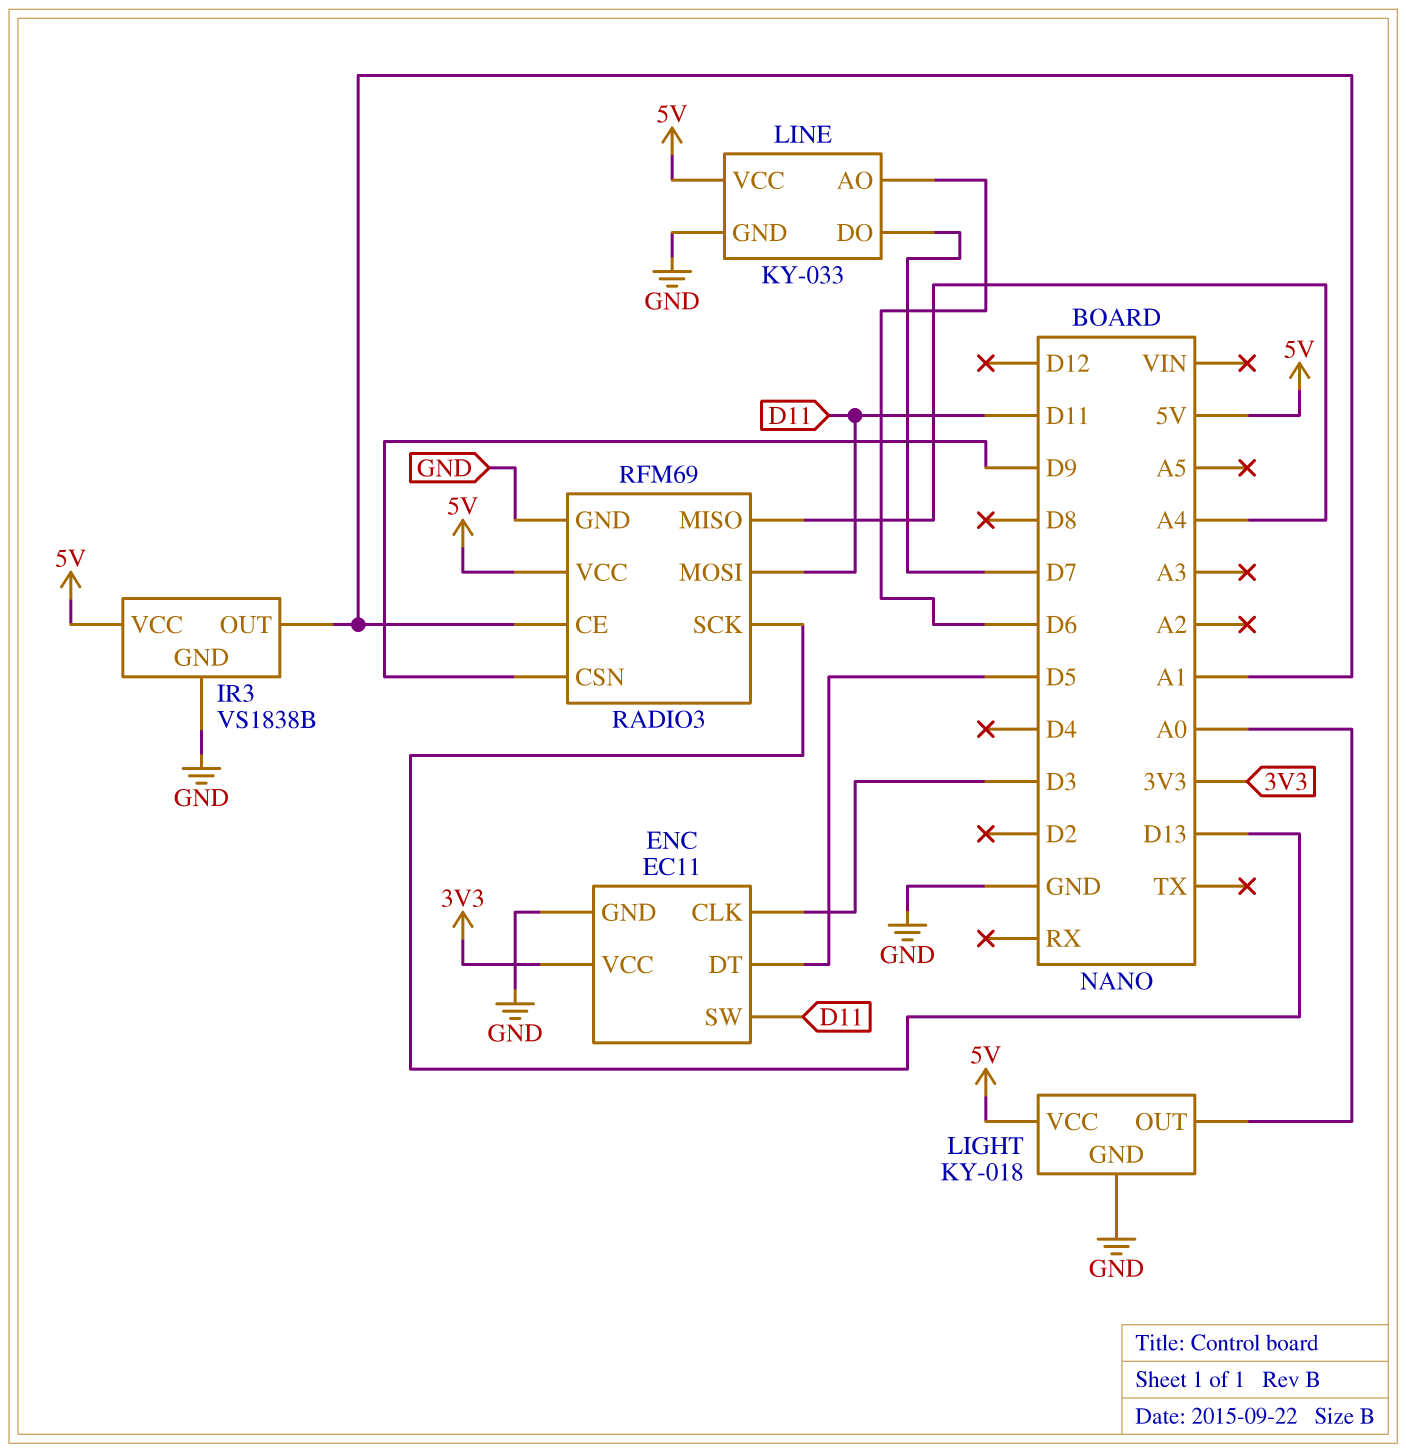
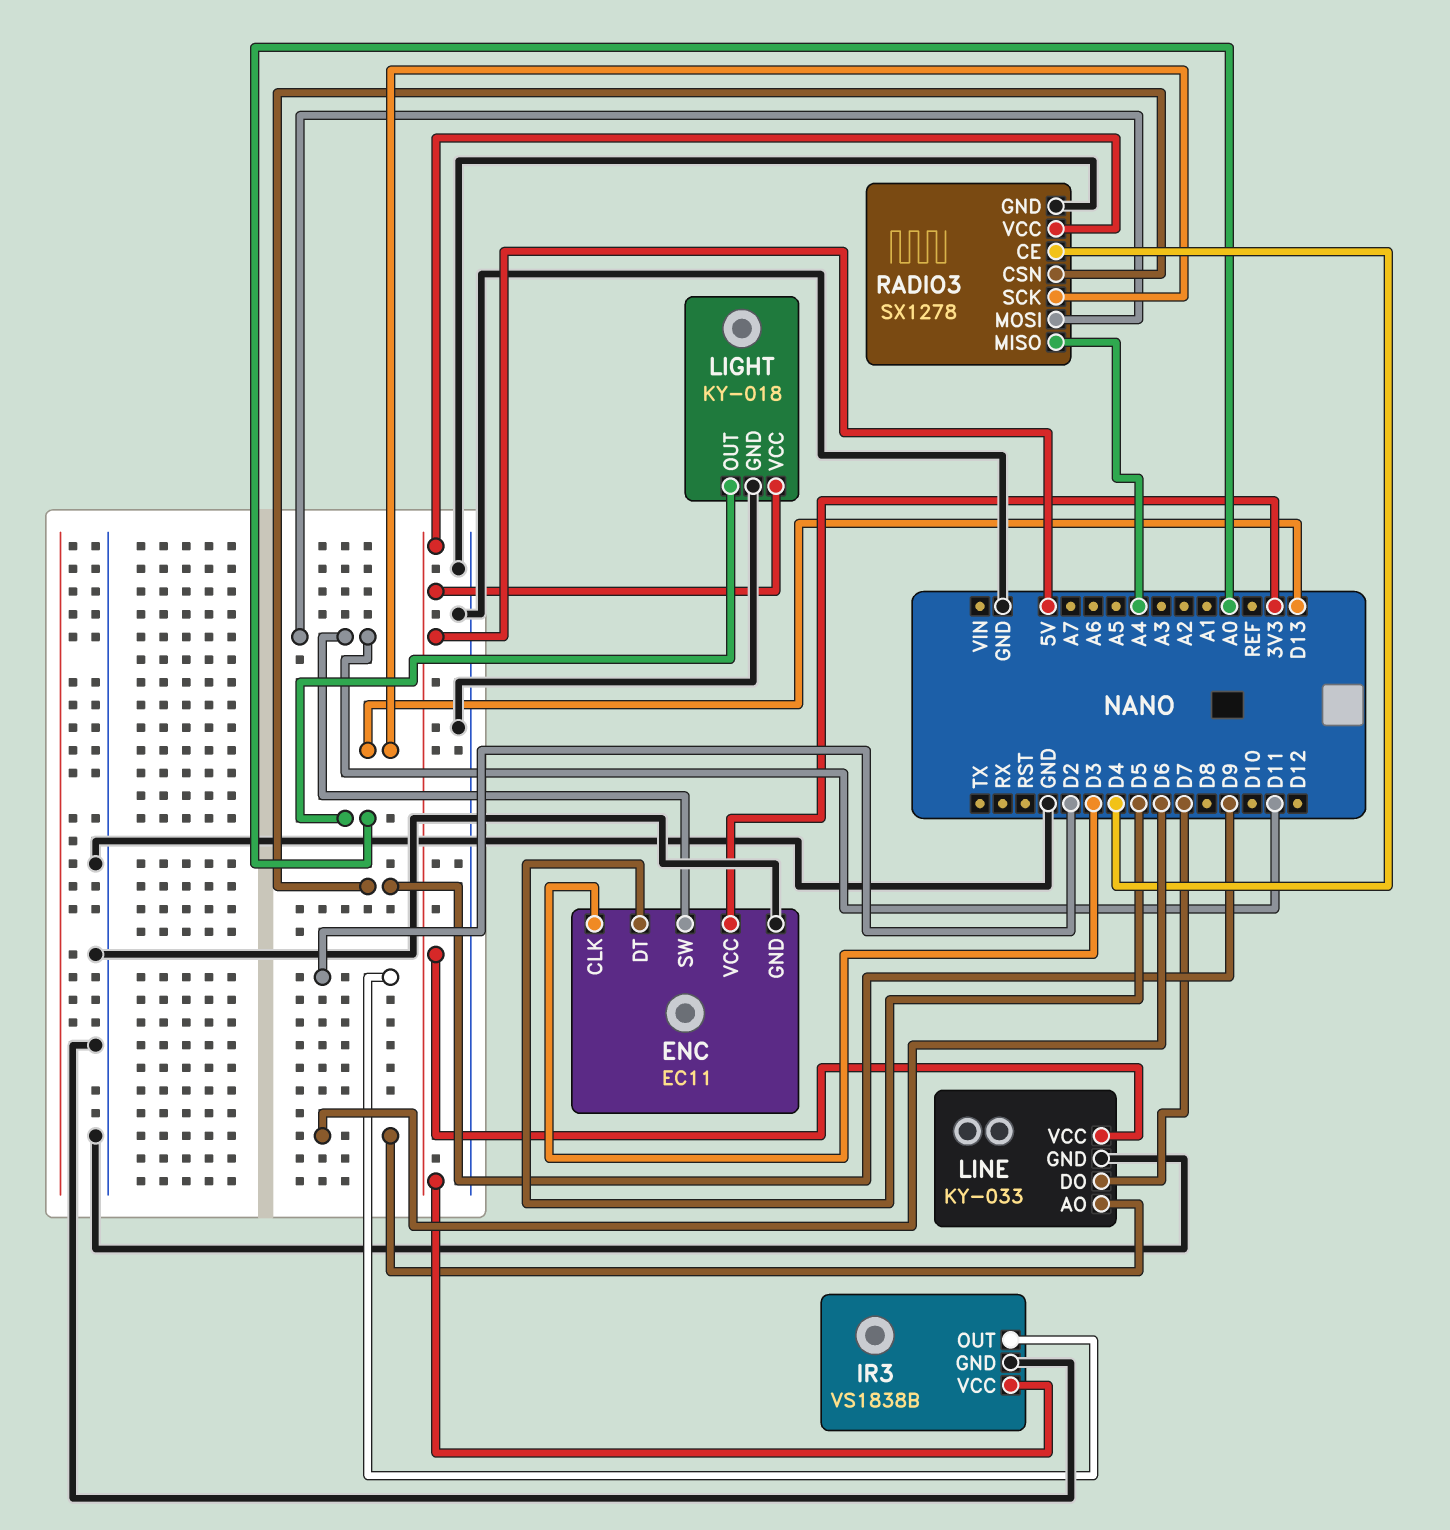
IR3 pin OUT: A1 -> D2
RADIO3: RFM69 -> SX1278
RADIO3 pin CE: A1 -> D4

